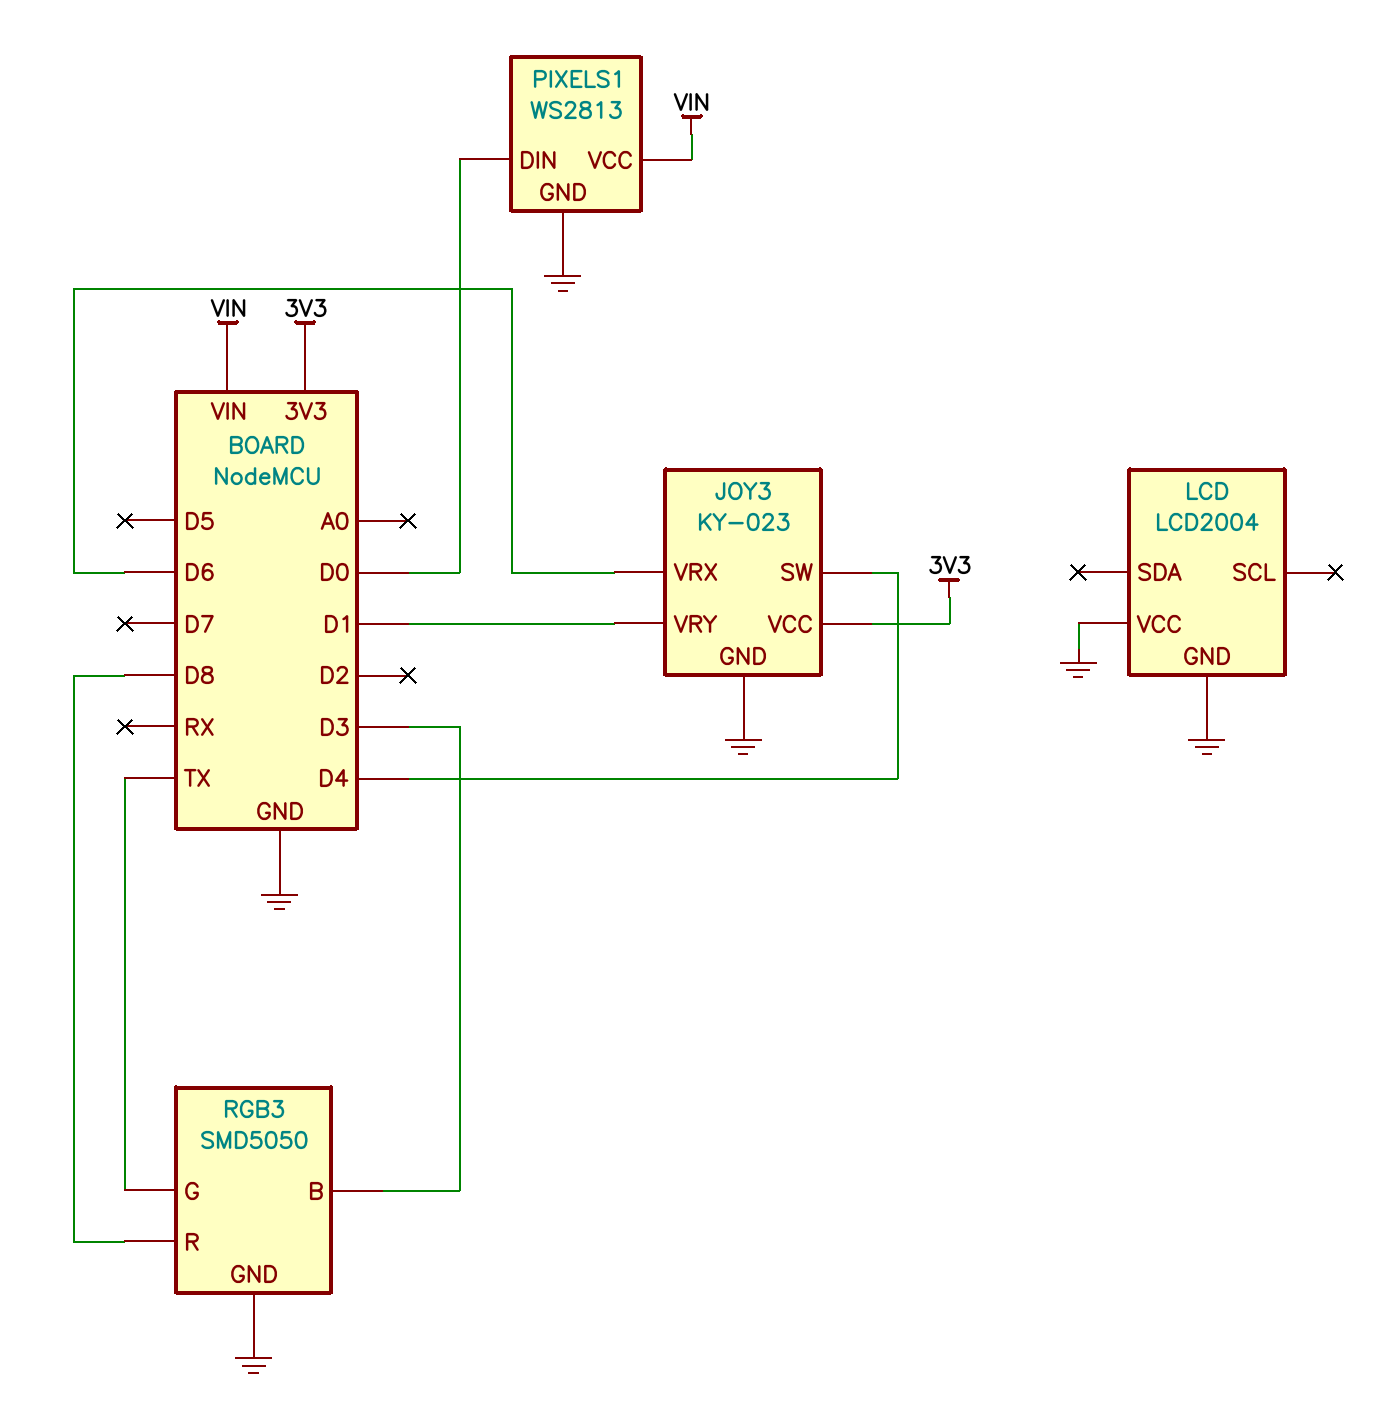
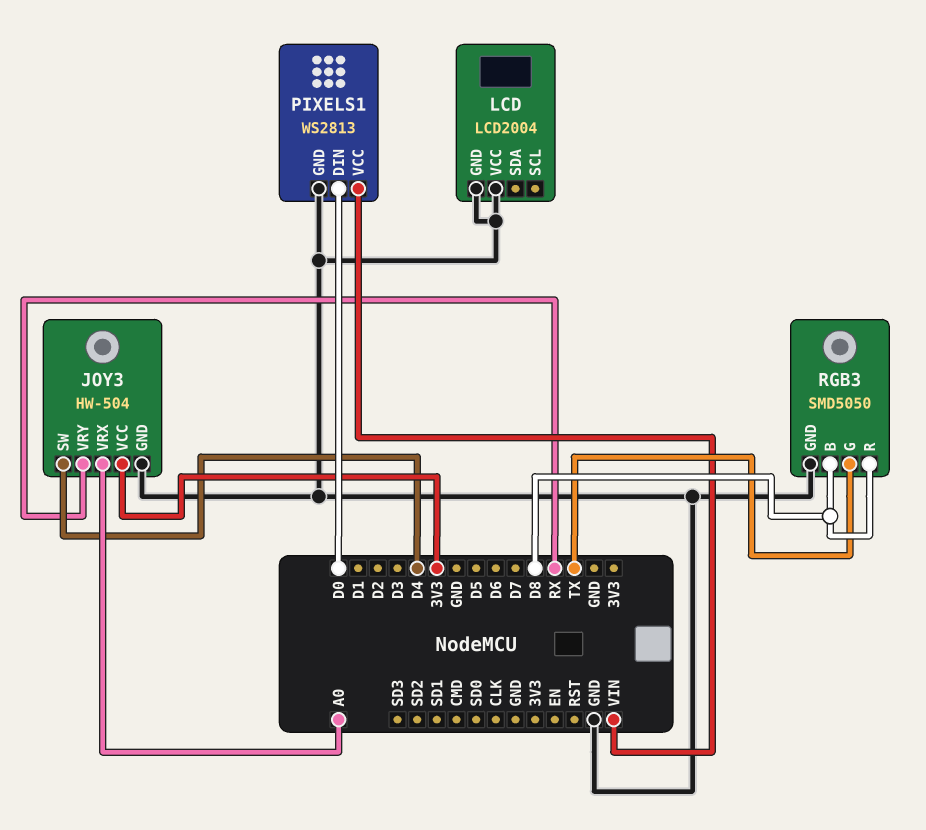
JOY3: KY-023 -> HW-504
JOY3 pin VRX: D6 -> A0
JOY3 pin VRY: D1 -> RX
RGB3 pin B: D3 -> D8

